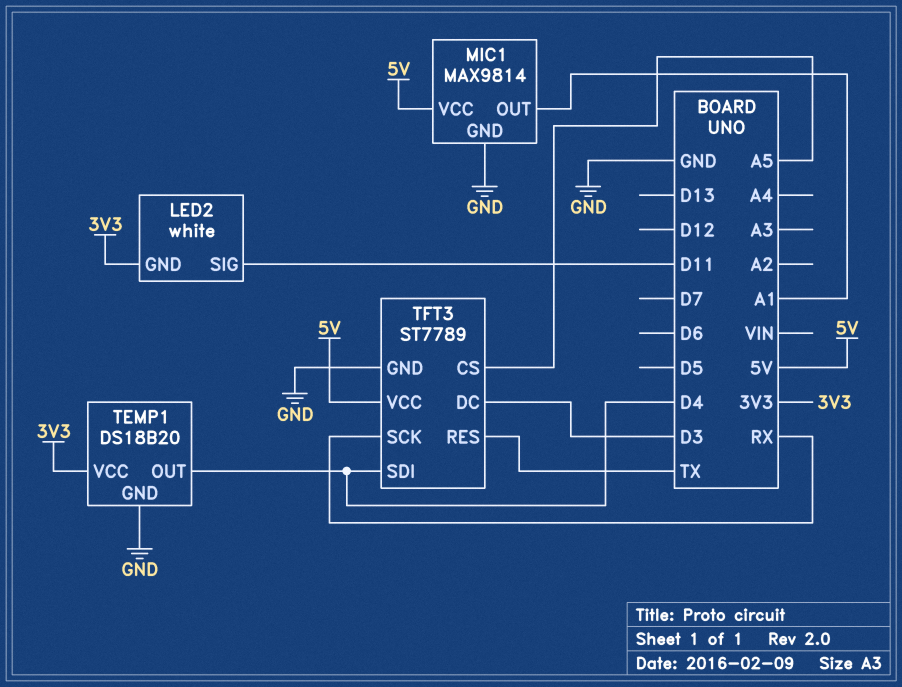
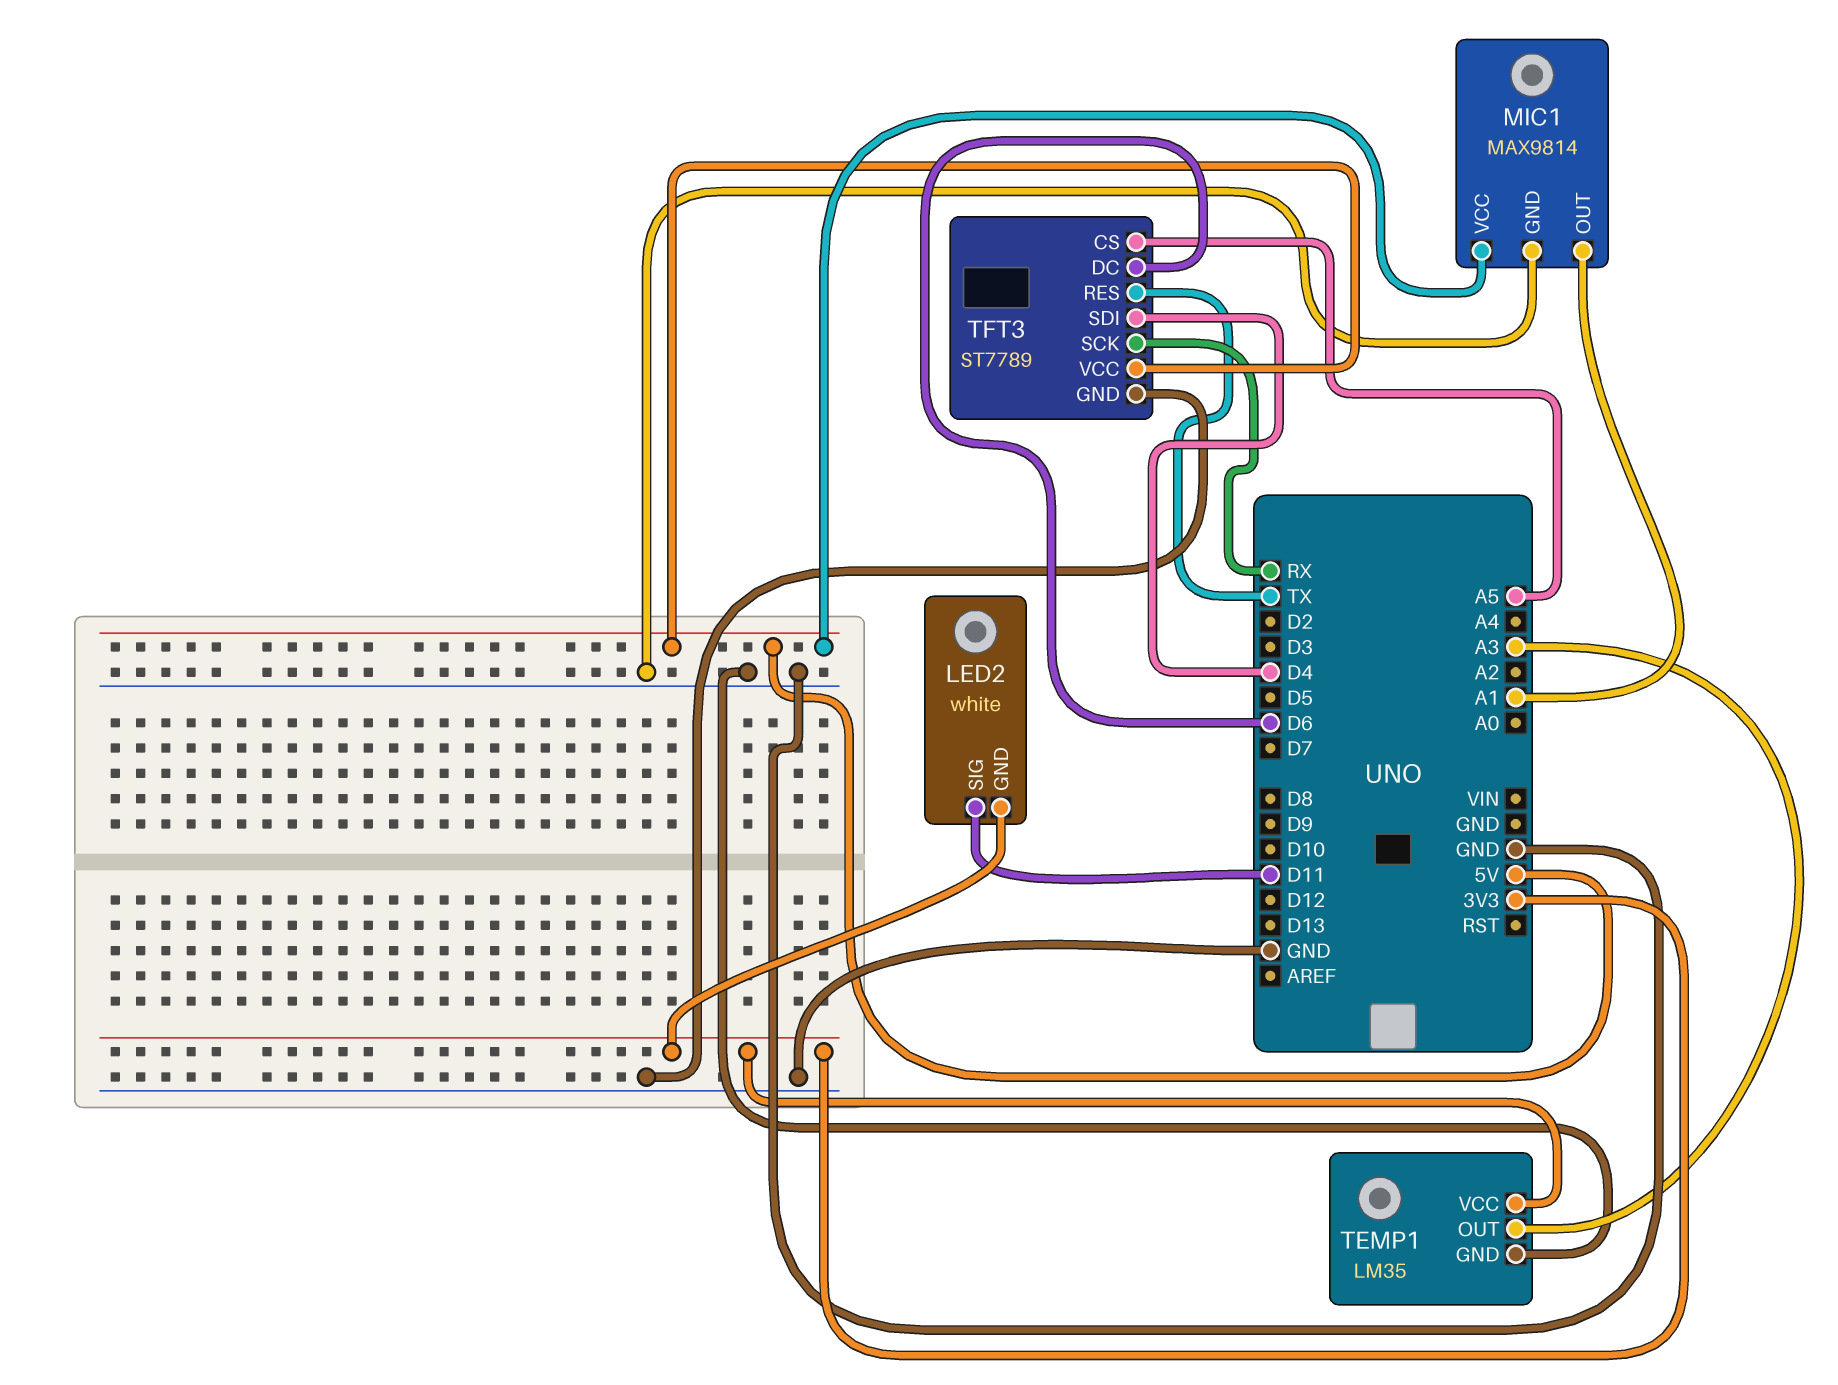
TEMP1: DS18B20 -> LM35
TEMP1 pin OUT: D4 -> A3
TFT3 pin DC: D3 -> D6

